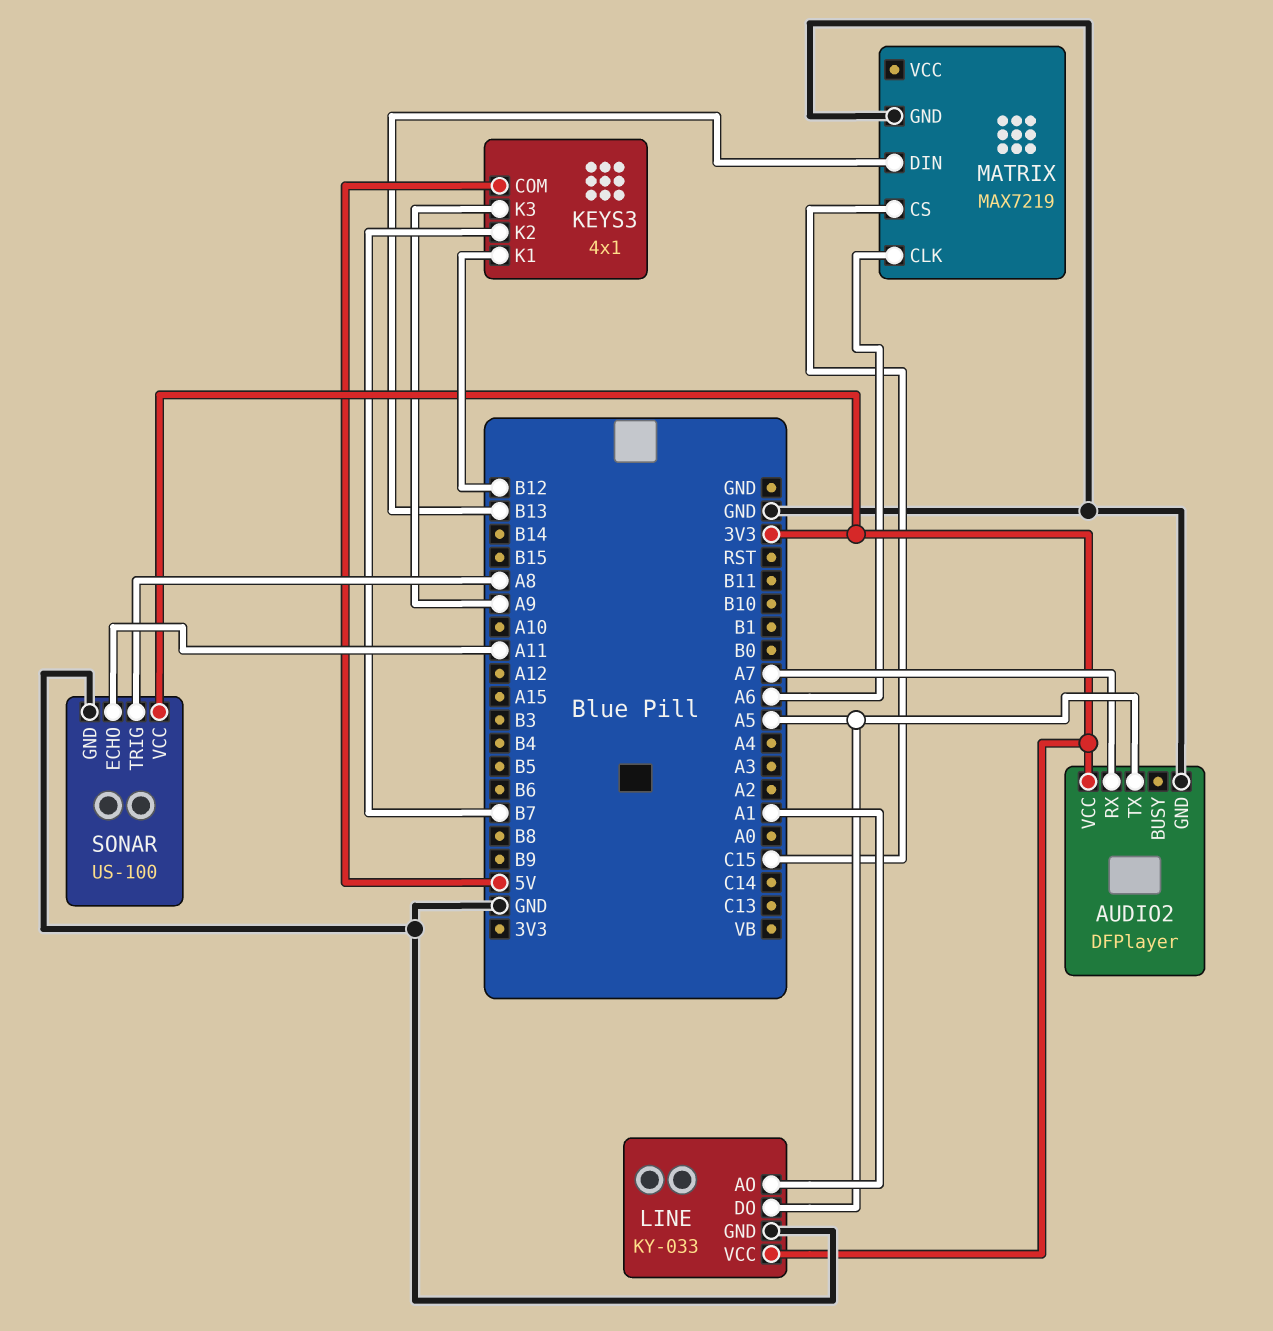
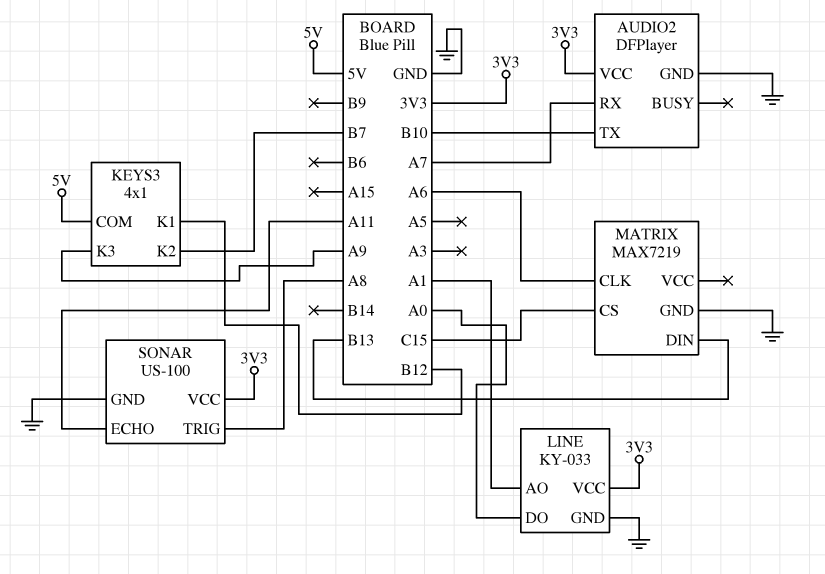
AUDIO2 pin TX: A5 -> B10
LINE pin DO: A5 -> A0

